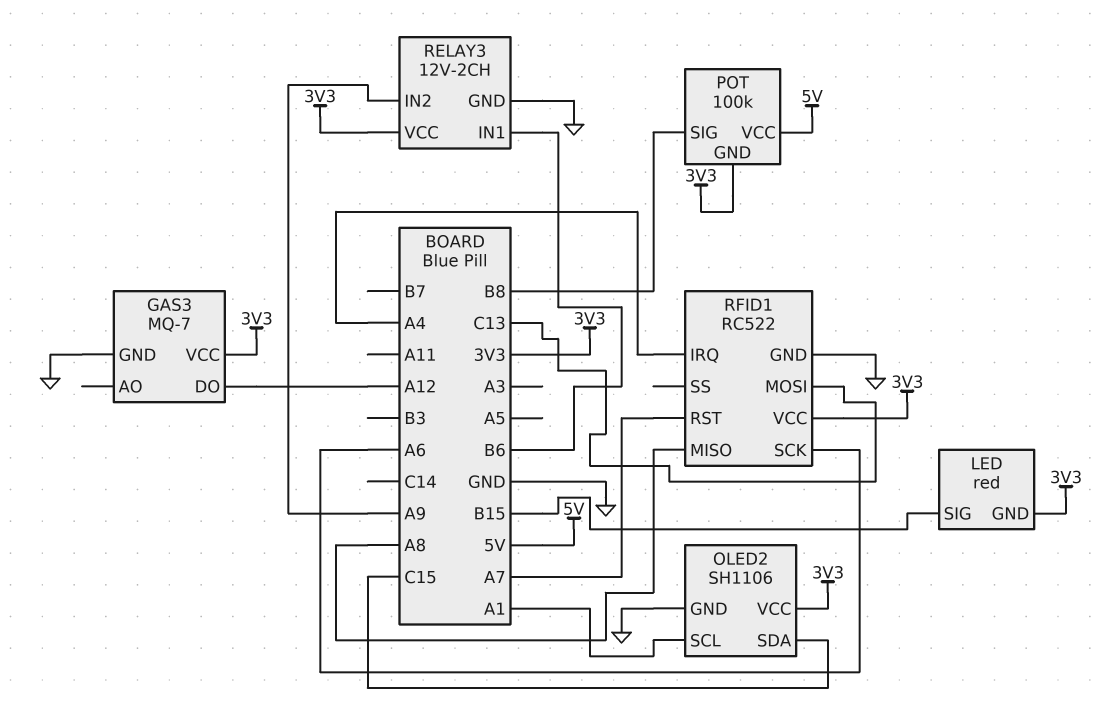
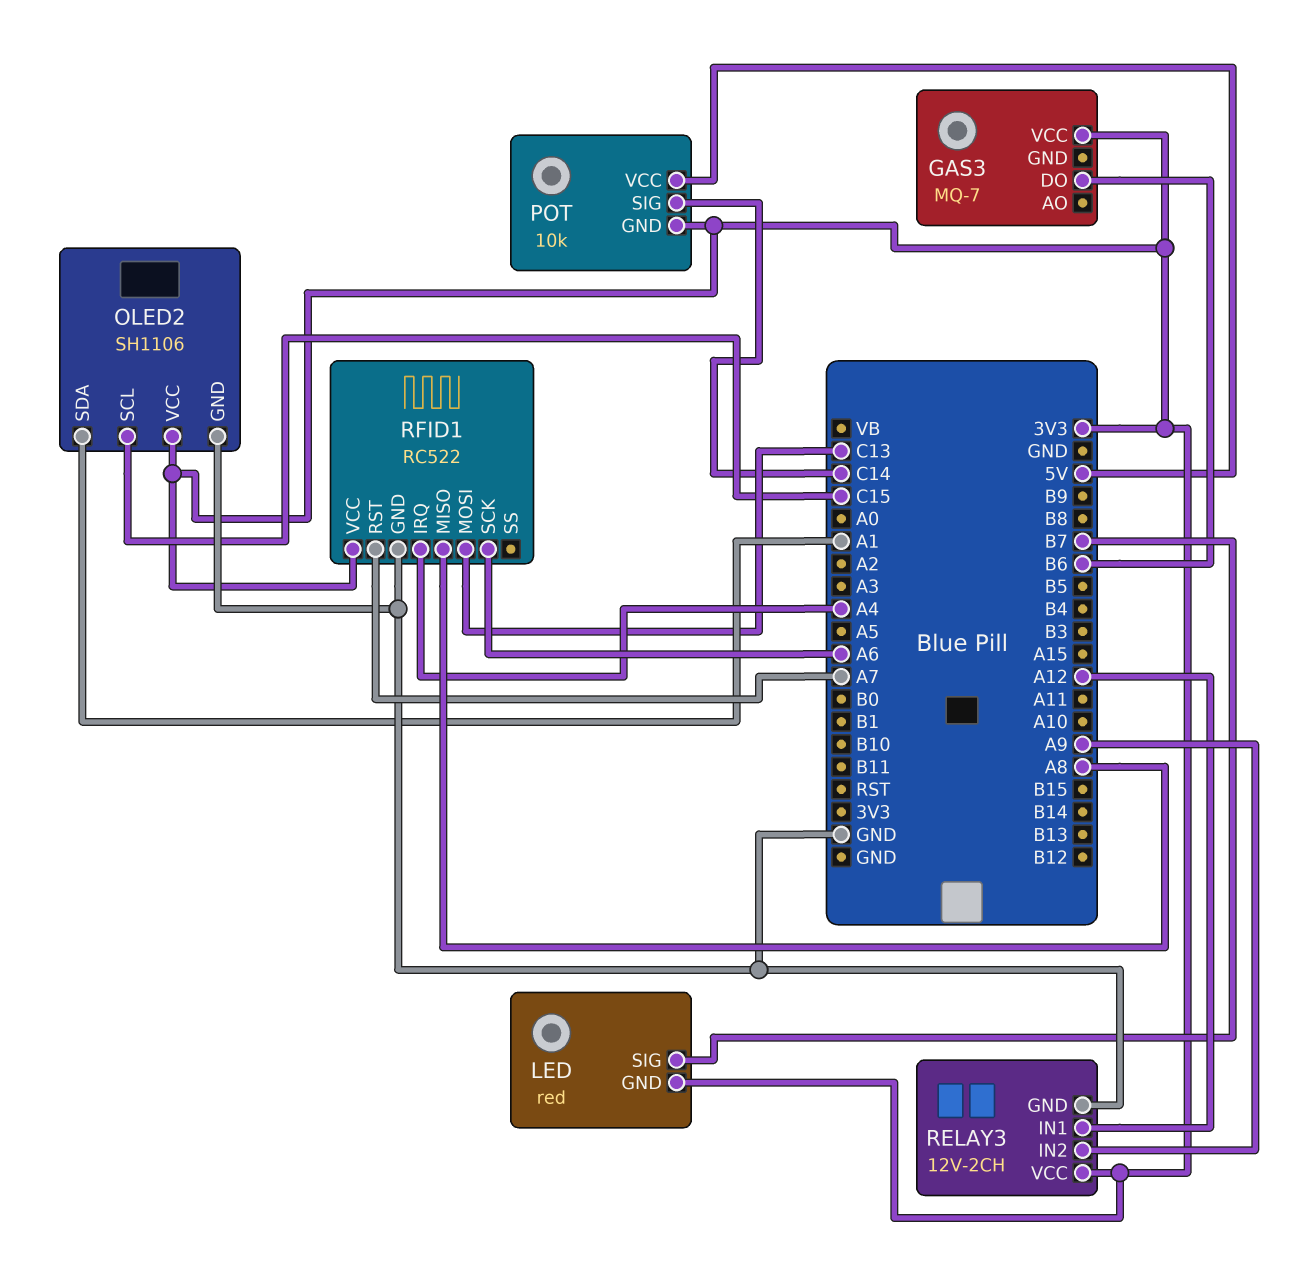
GAS3 pin DO: A12 -> B6
GAS3 pin GND: GND -> none
LED pin SIG: B15 -> B7
OLED2 pin SCL: A1 -> C15
OLED2 pin SDA: C15 -> A1
POT: 100k -> 10k
POT pin SIG: B8 -> C14
RELAY3 pin IN1: B6 -> A12

